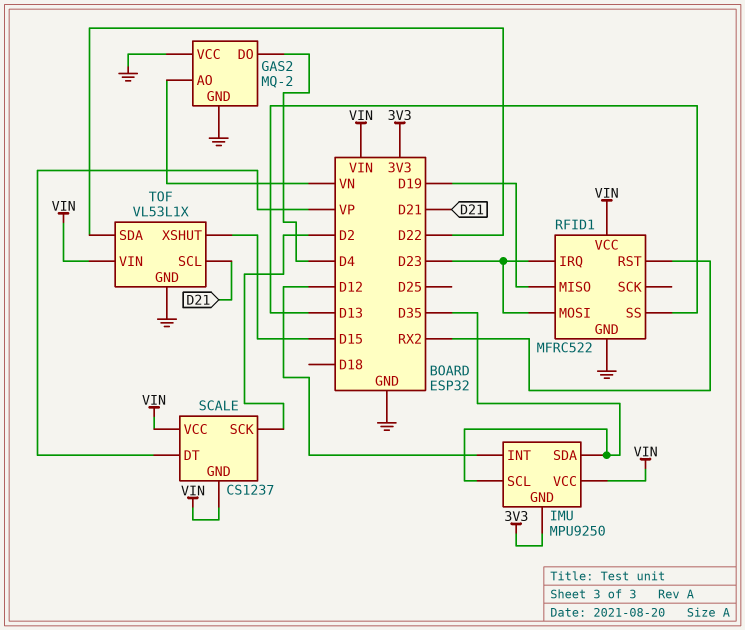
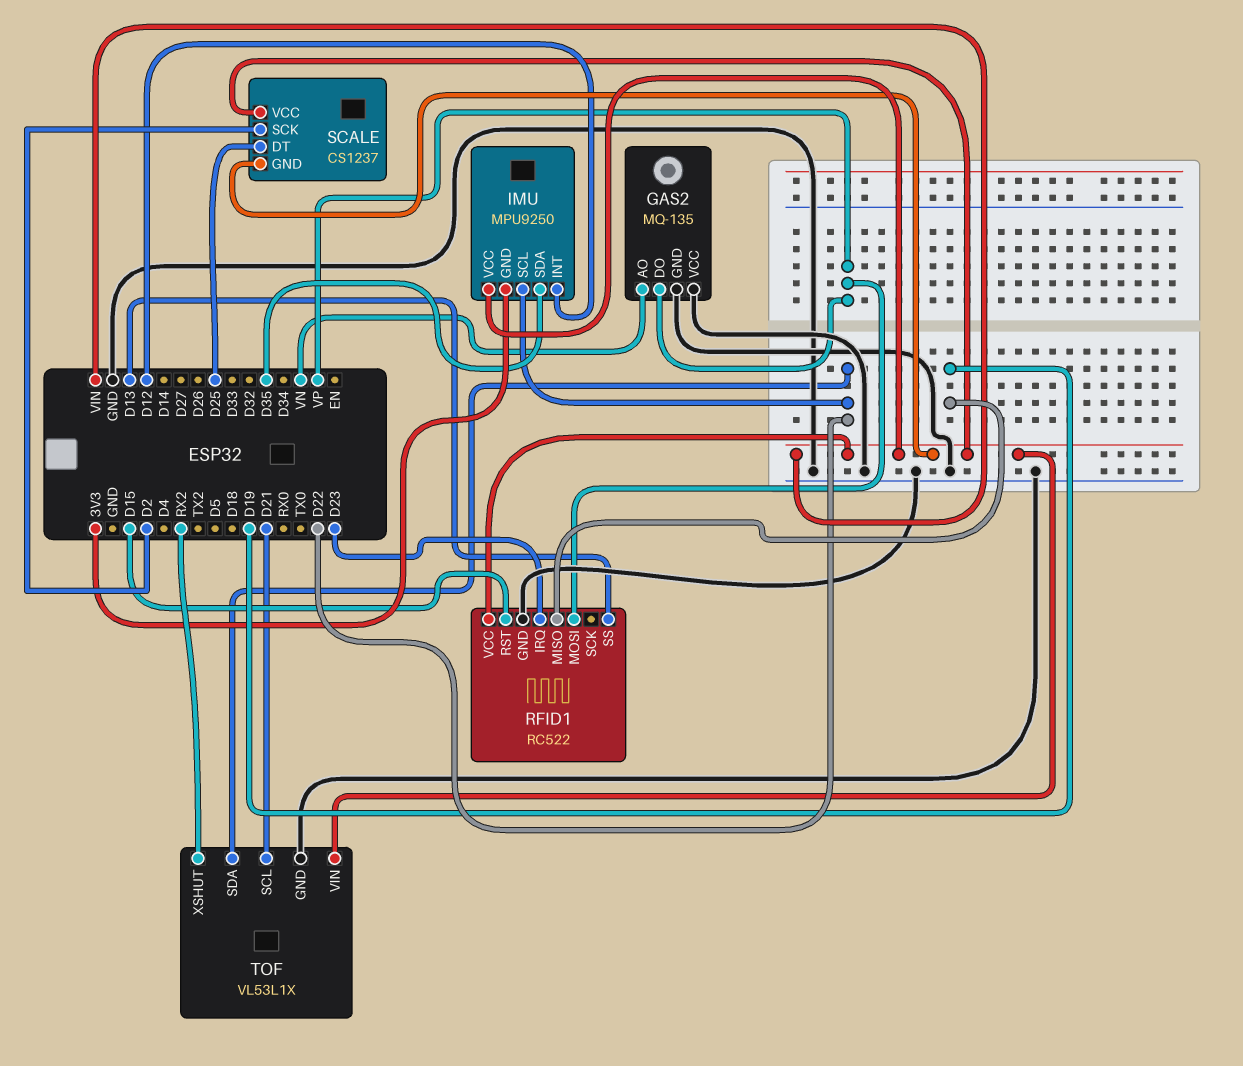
GAS2: MQ-2 -> MQ-135
GAS2 pin DO: D4 -> VP
IMU pin SCL: D35 -> D22
RFID1: MFRC522 -> RC522
RFID1 pin MOSI: D23 -> VP
RFID1 pin RST: RX2 -> D15
SCALE pin DT: VP -> D25
TOF pin XSHUT: D15 -> RX2

